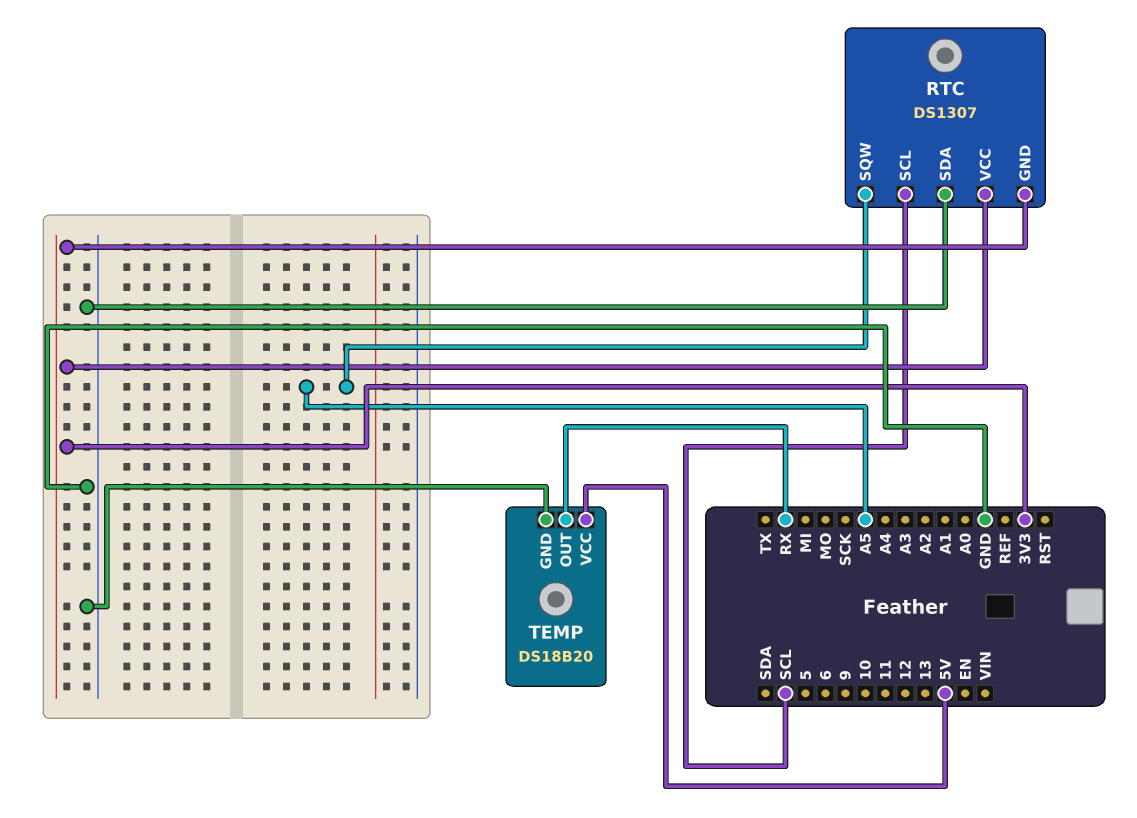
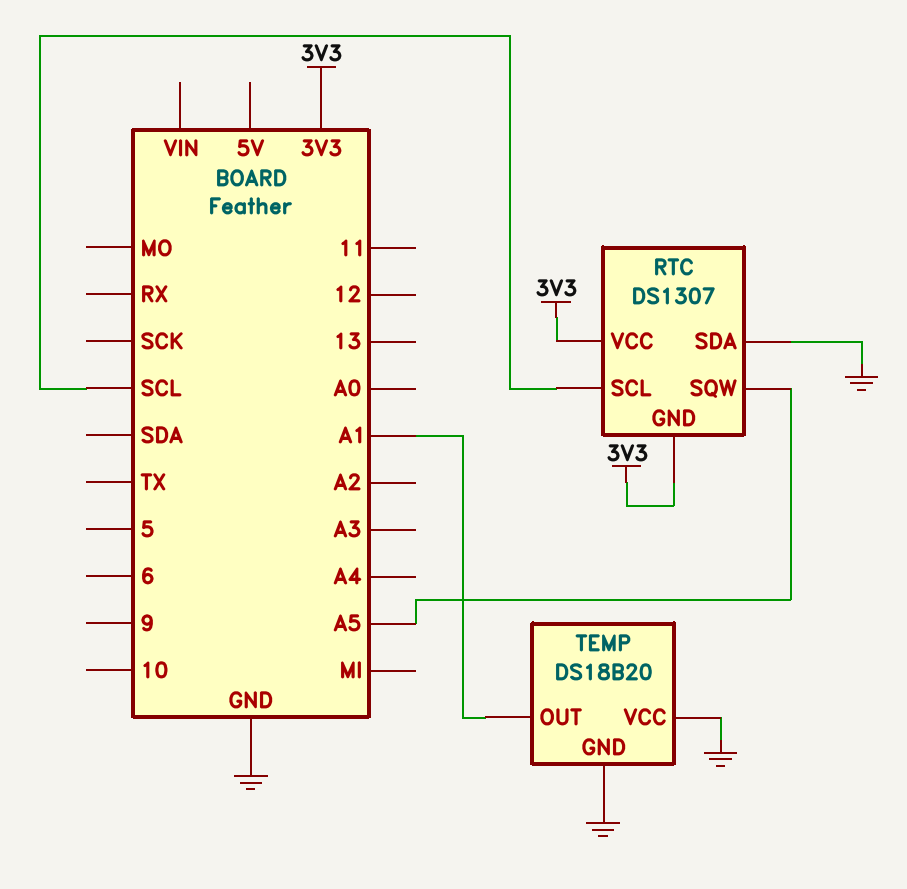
TEMP pin OUT: RX -> A1
TEMP pin VCC: 5V -> GND

